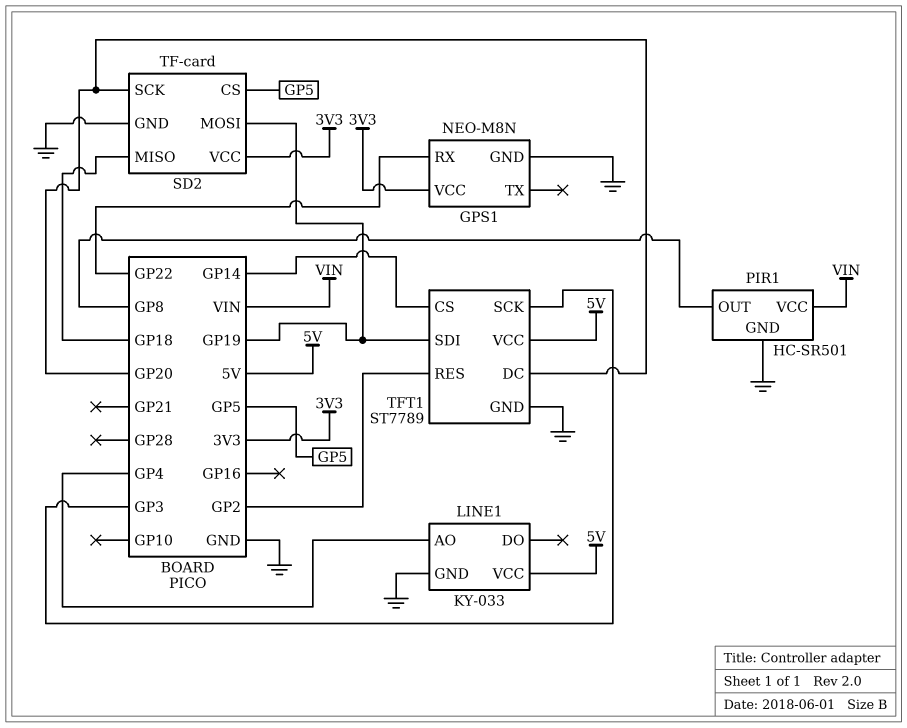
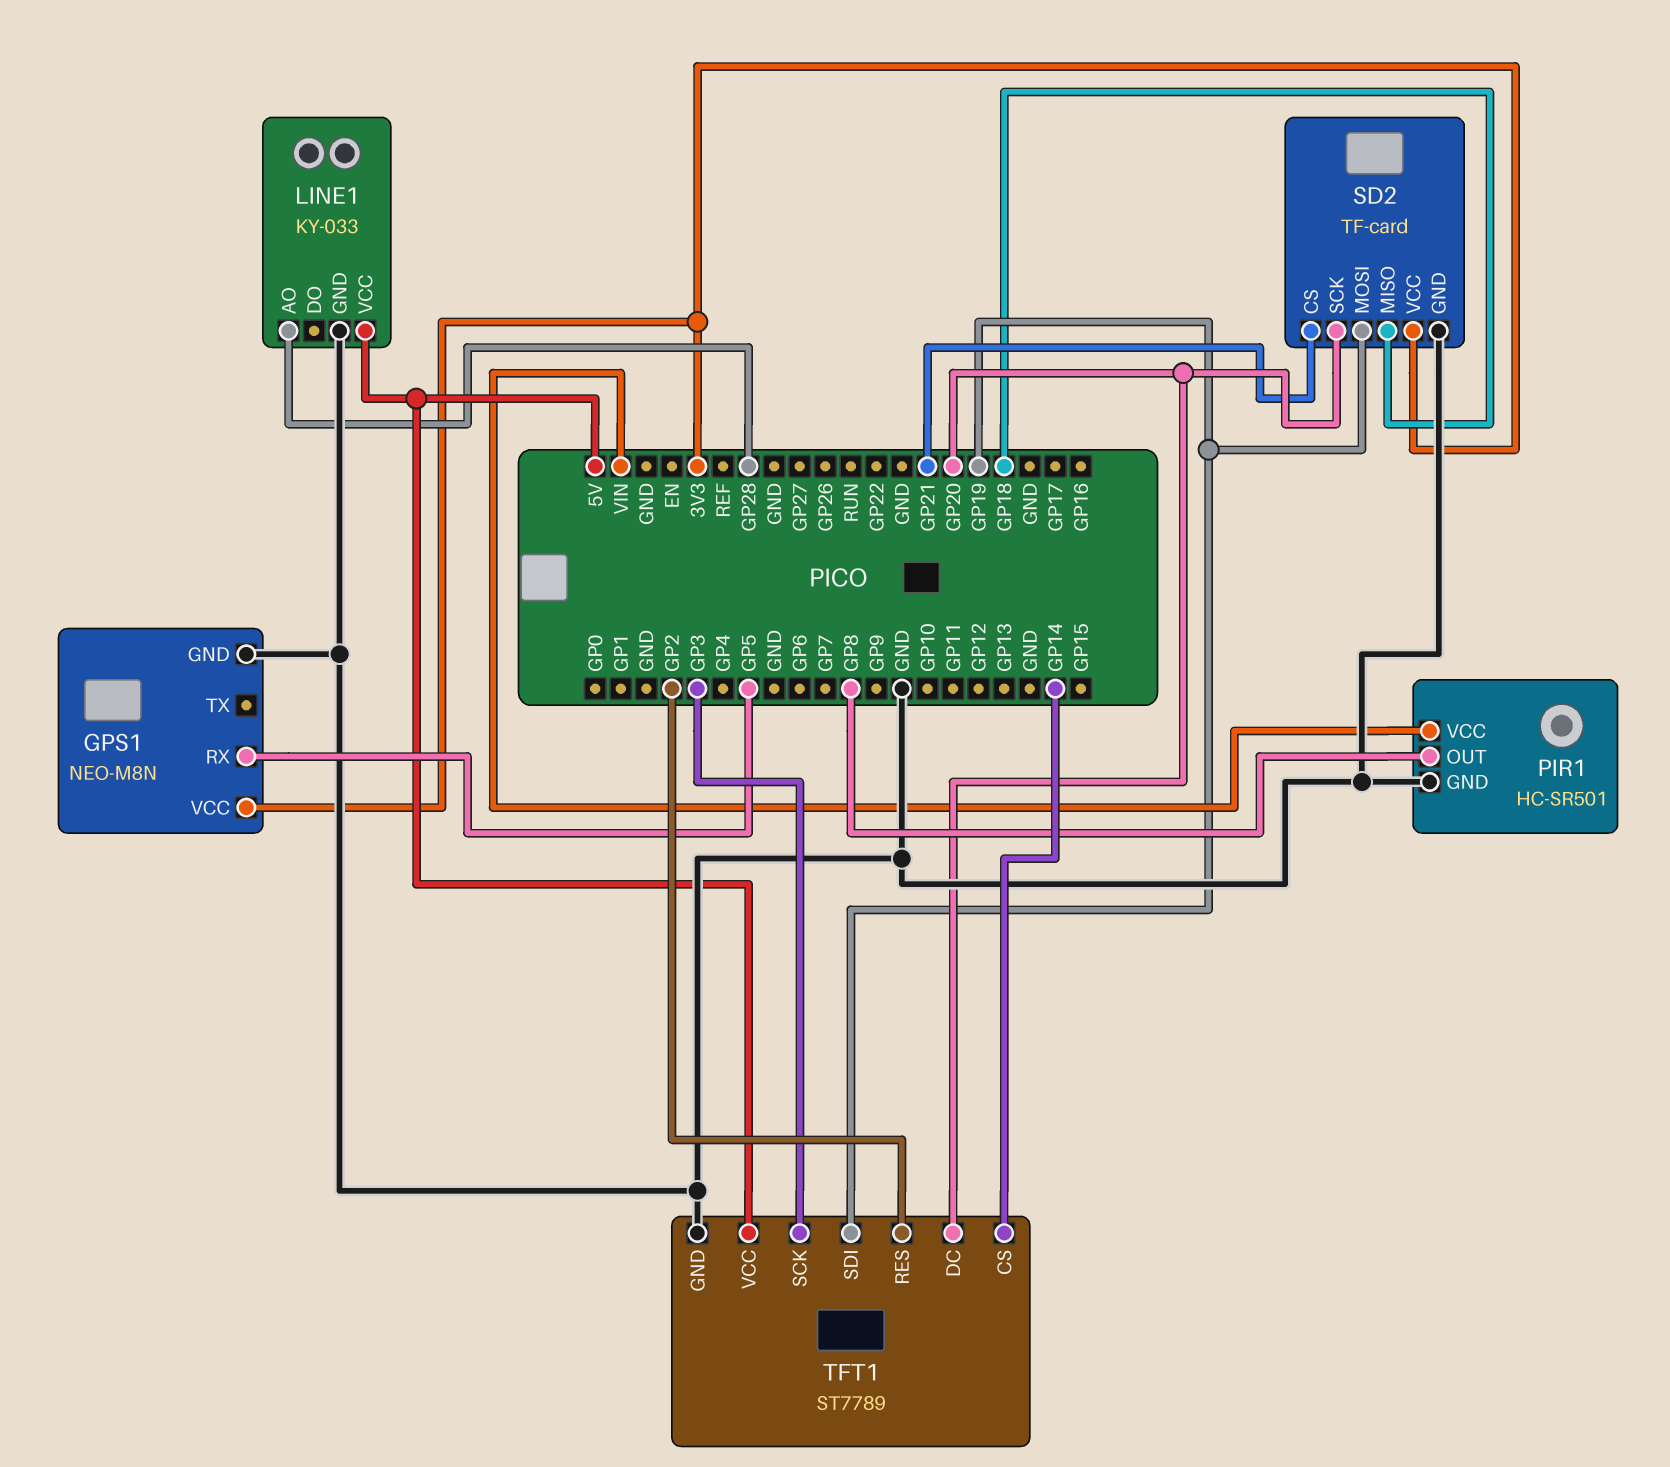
GPS1 pin RX: GP22 -> GP5
LINE1 pin AO: GP4 -> GP28
SD2 pin CS: GP5 -> GP21

